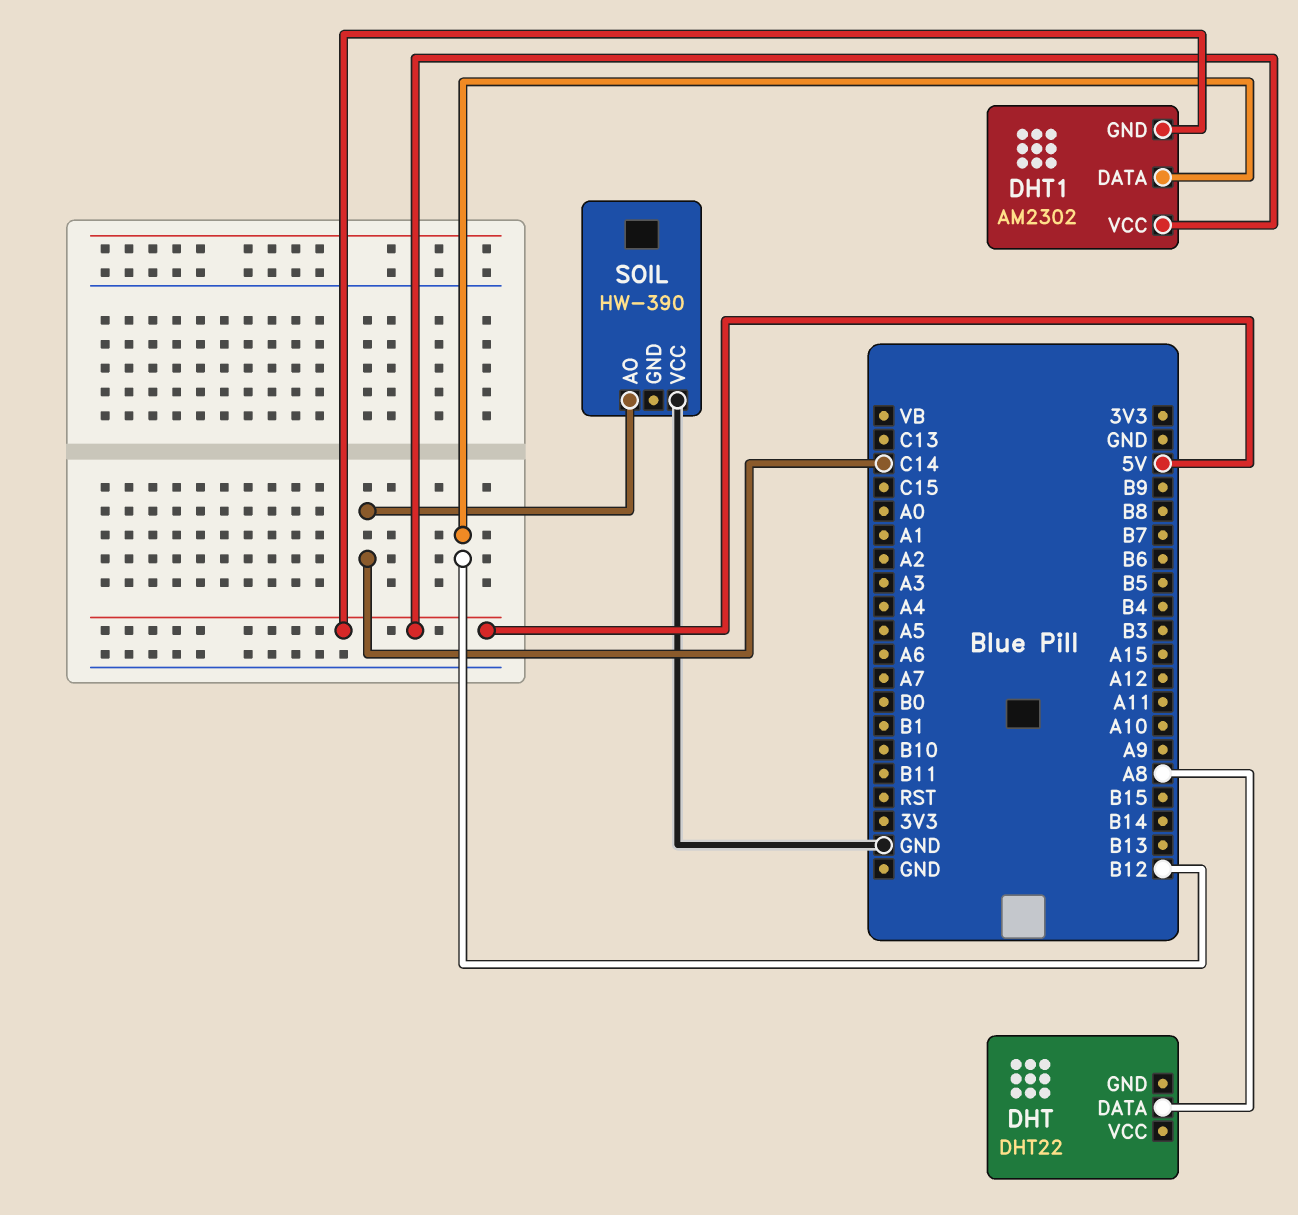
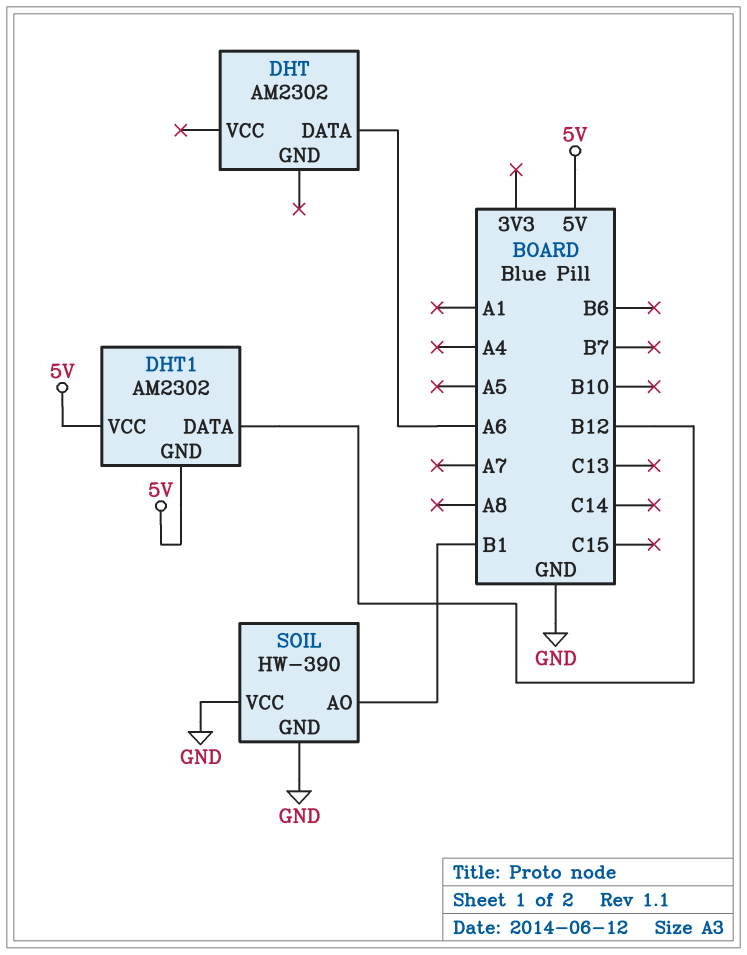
DHT: DHT22 -> AM2302
DHT pin DATA: A8 -> A6
SOIL pin AO: C14 -> B1
SOIL pin GND: none -> GND

